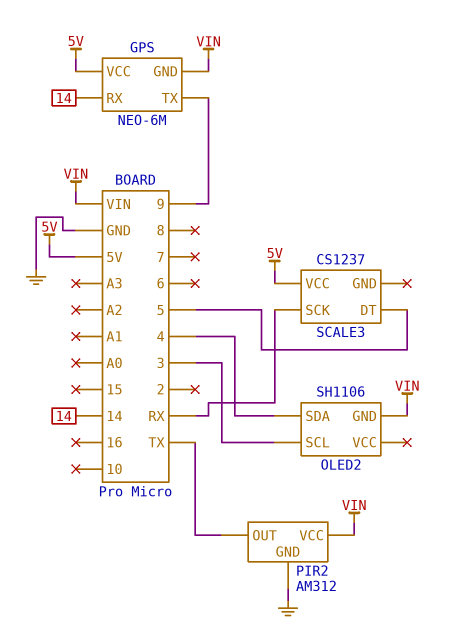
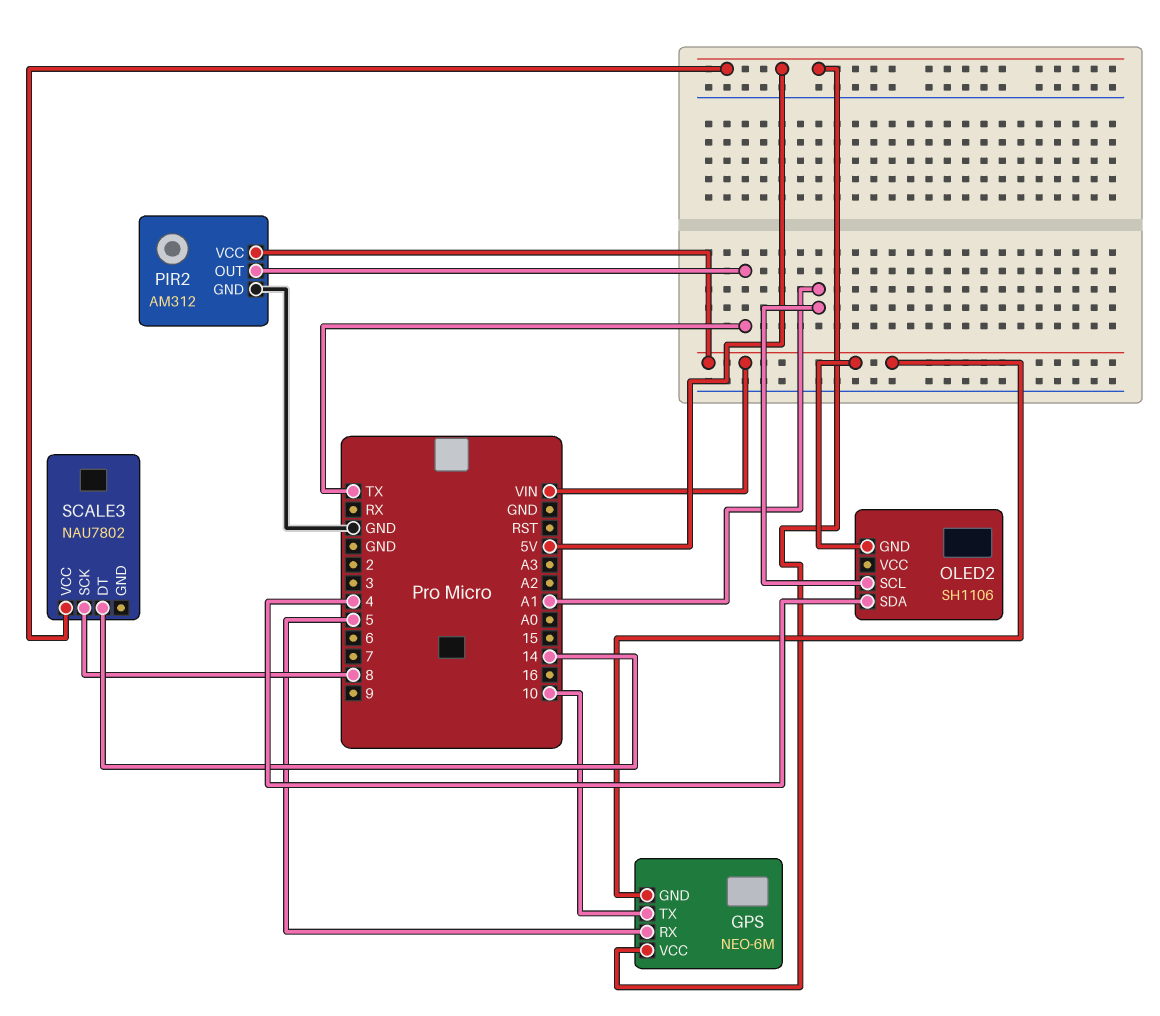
GPS pin RX: 14 -> 5
GPS pin TX: 9 -> 10
OLED2 pin SCL: 3 -> A1
SCALE3: CS1237 -> NAU7802
SCALE3 pin DT: 5 -> 14
SCALE3 pin SCK: RX -> 8

